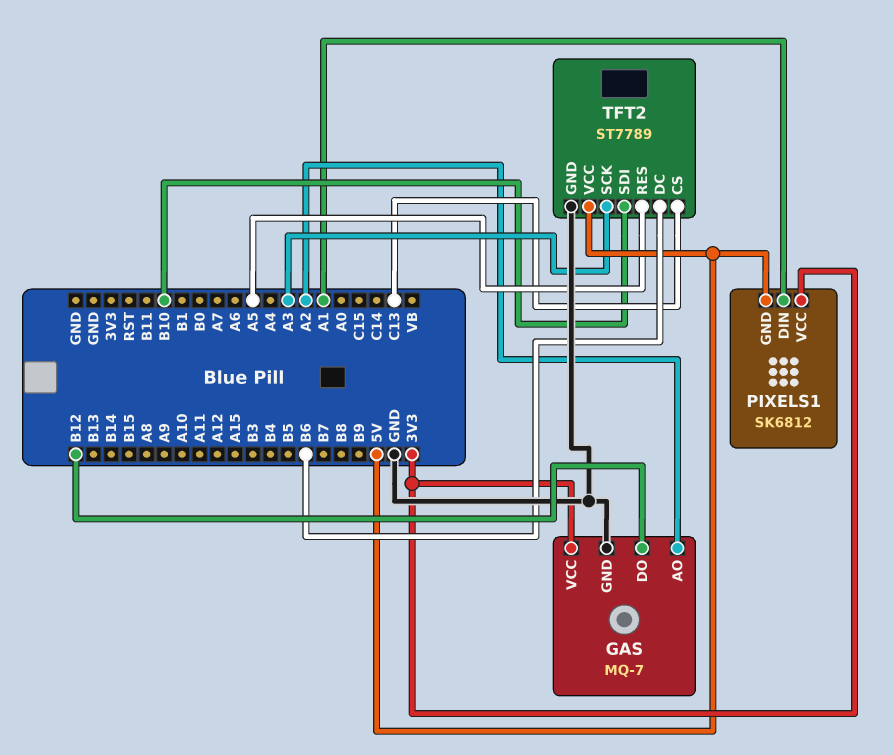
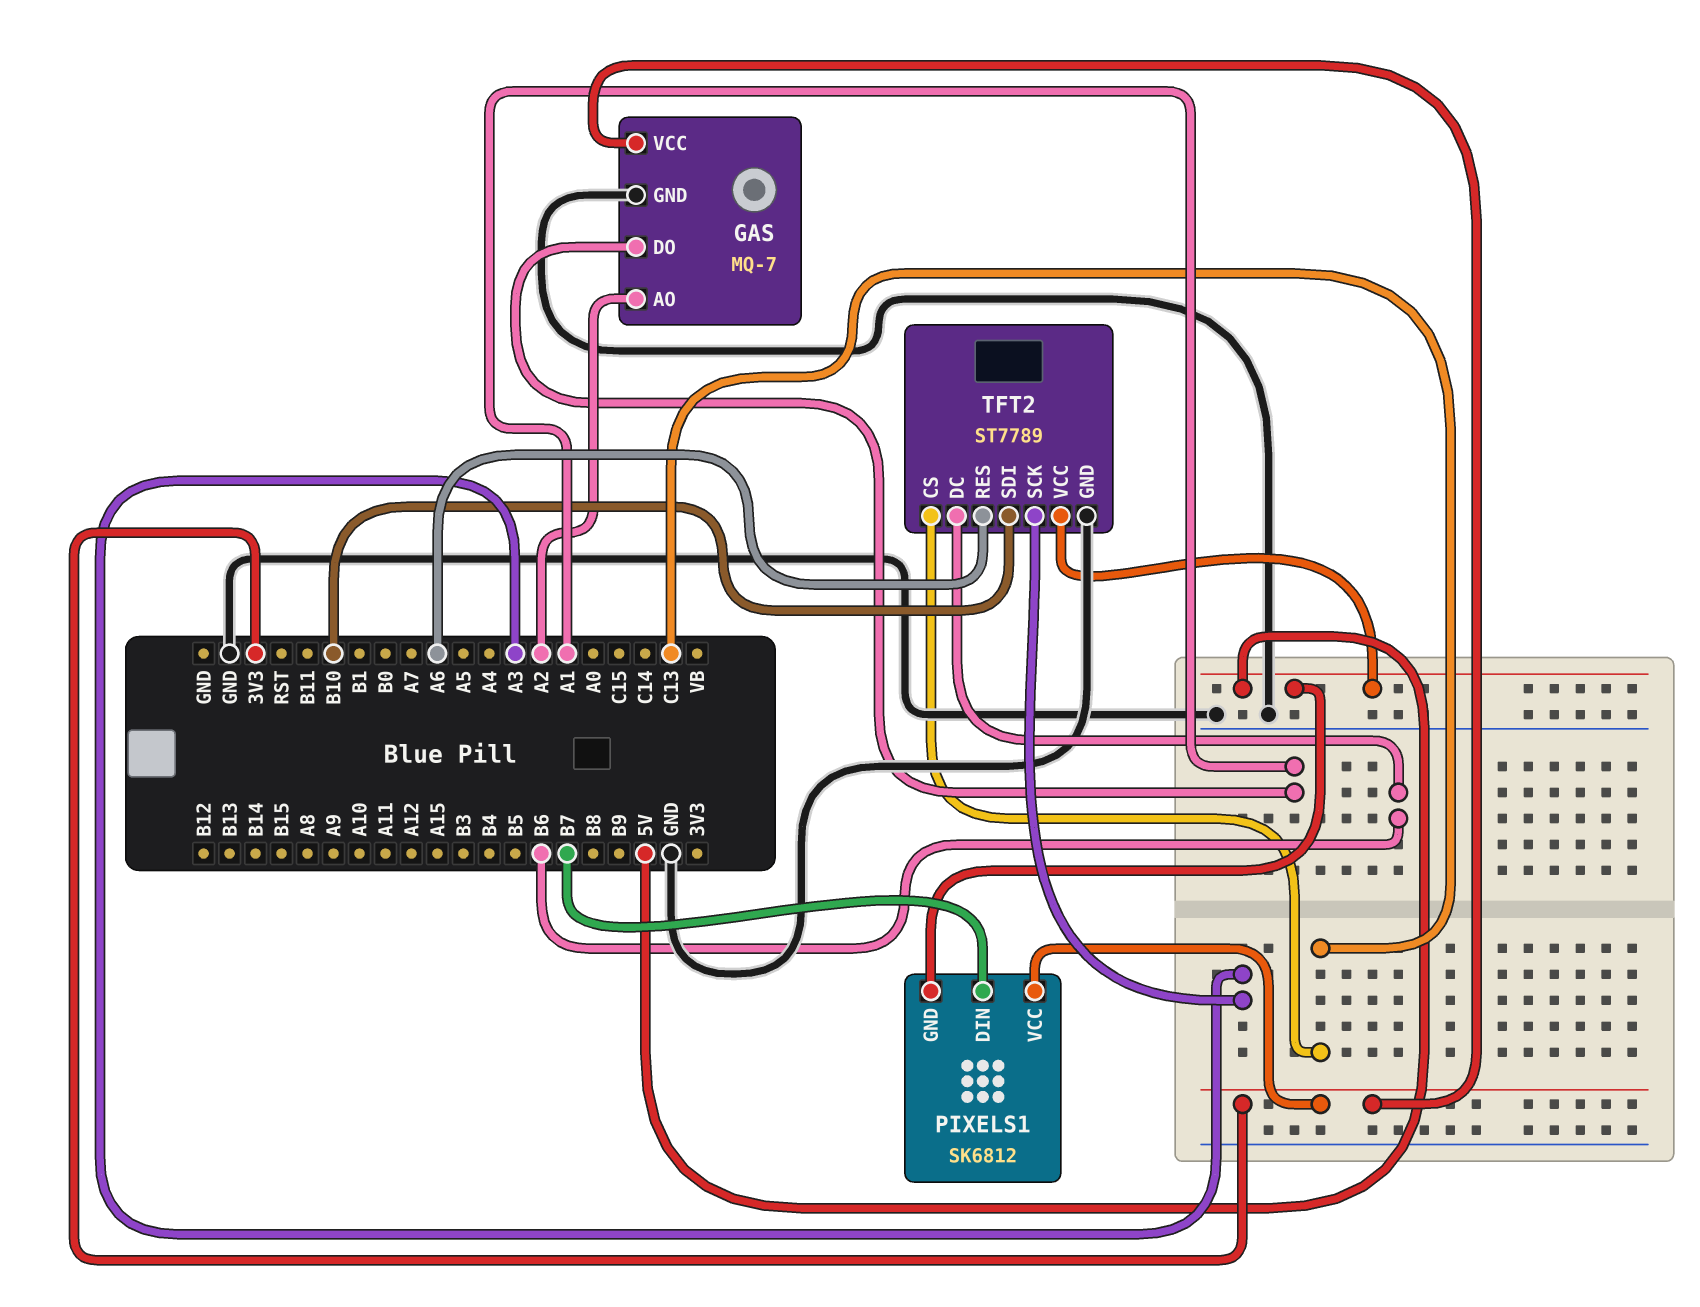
GAS pin DO: B12 -> A1
PIXELS1 pin DIN: A1 -> B7
TFT2 pin RES: A5 -> A6

